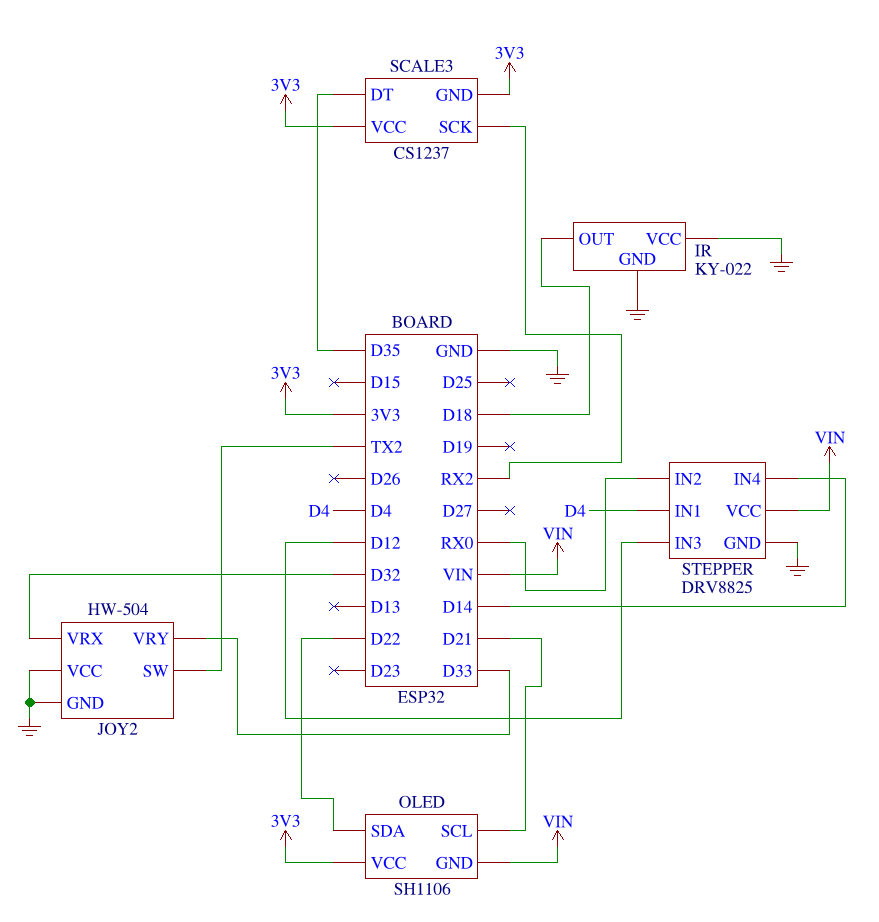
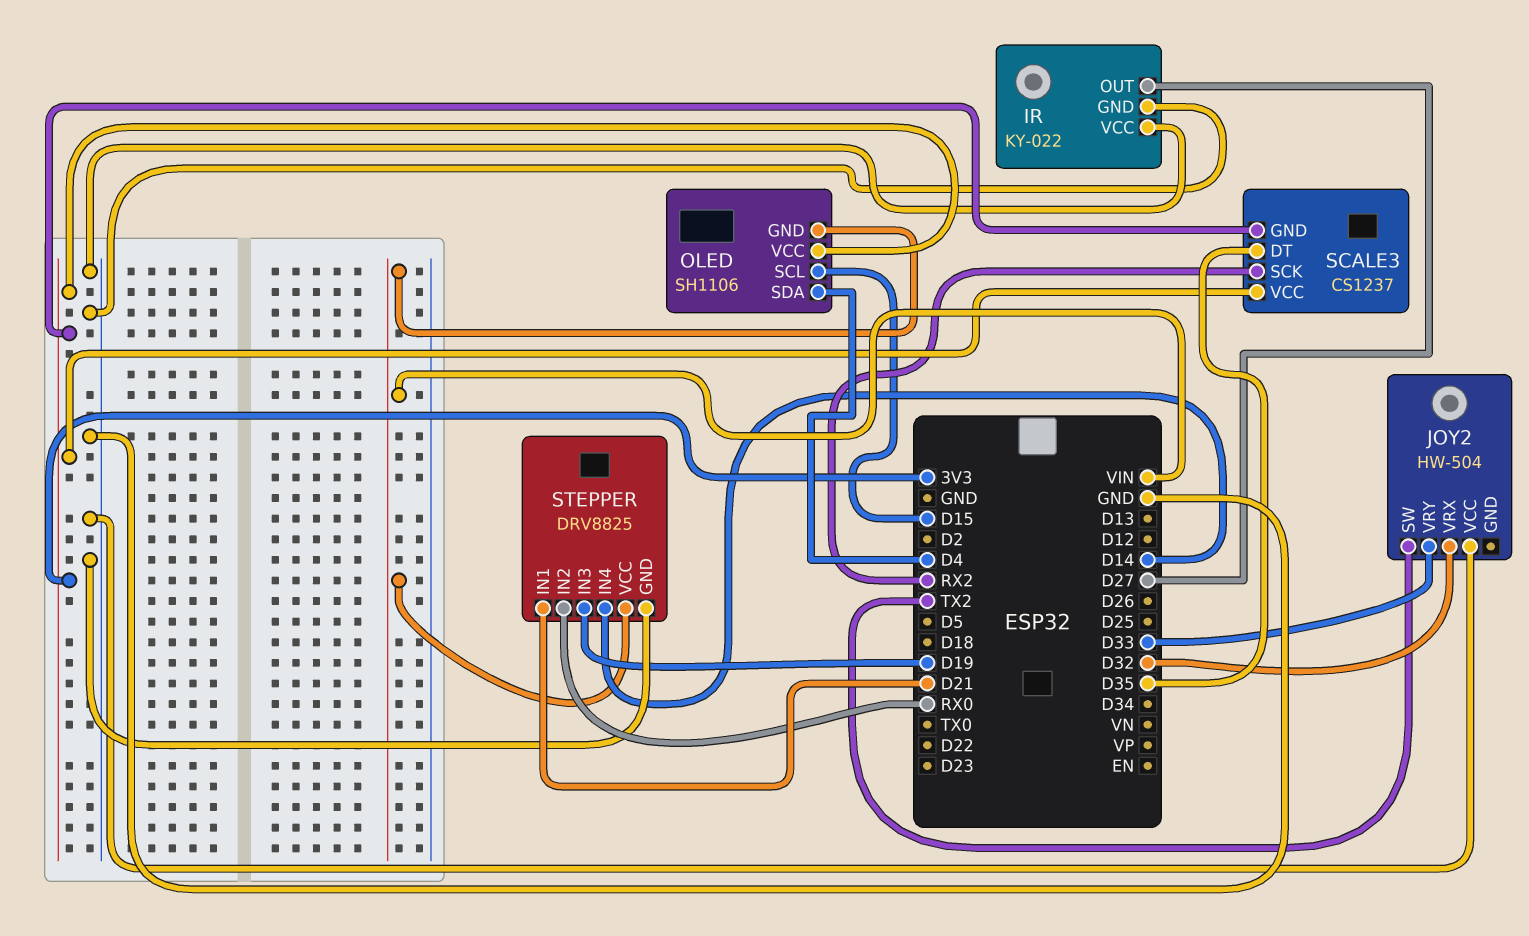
IR pin OUT: D18 -> D27
JOY2 pin GND: GND -> none
OLED pin SCL: D21 -> D15
OLED pin SDA: D22 -> D4
STEPPER pin IN1: D4 -> D21
STEPPER pin IN3: D12 -> D19

